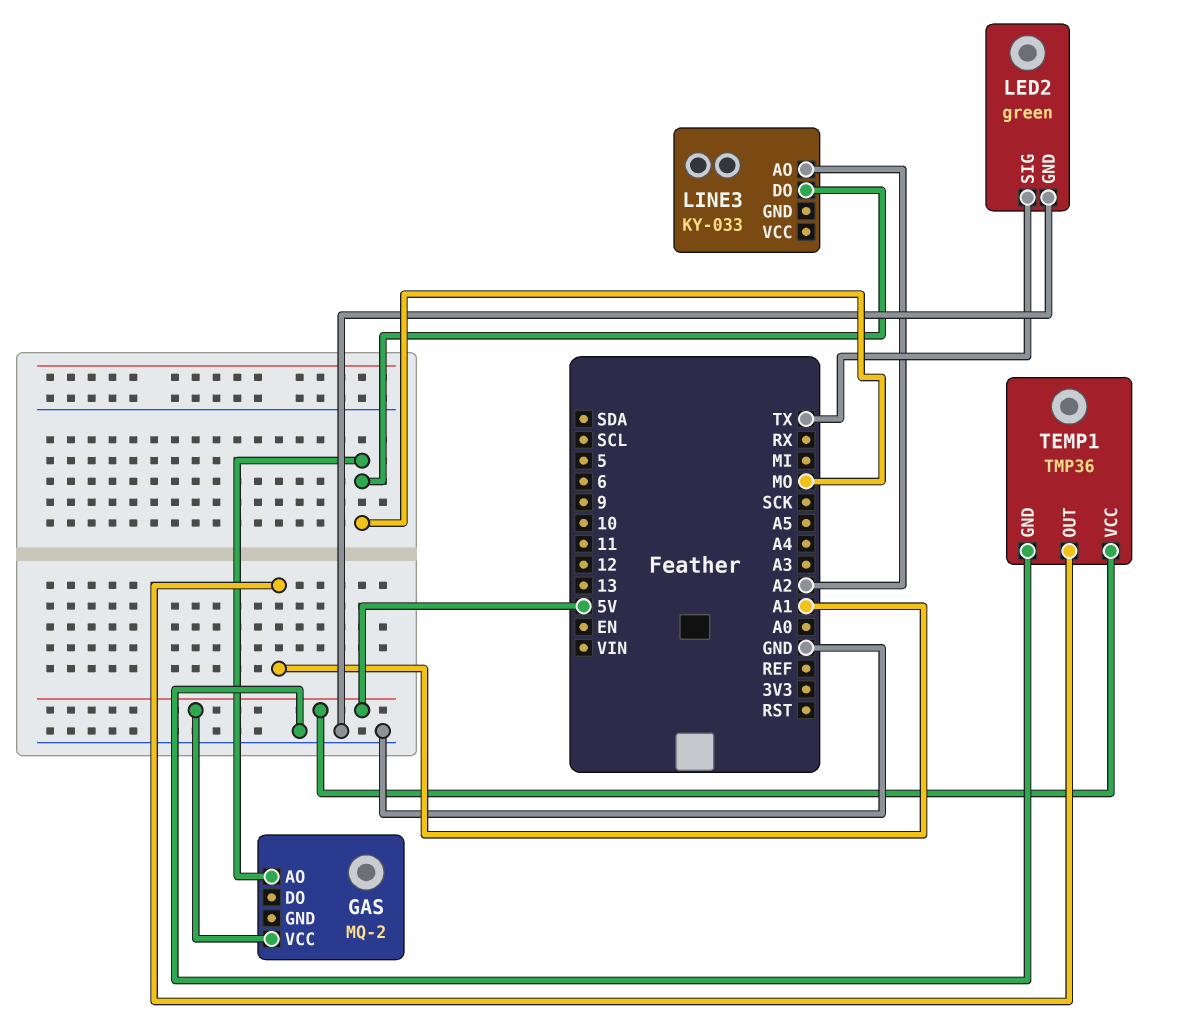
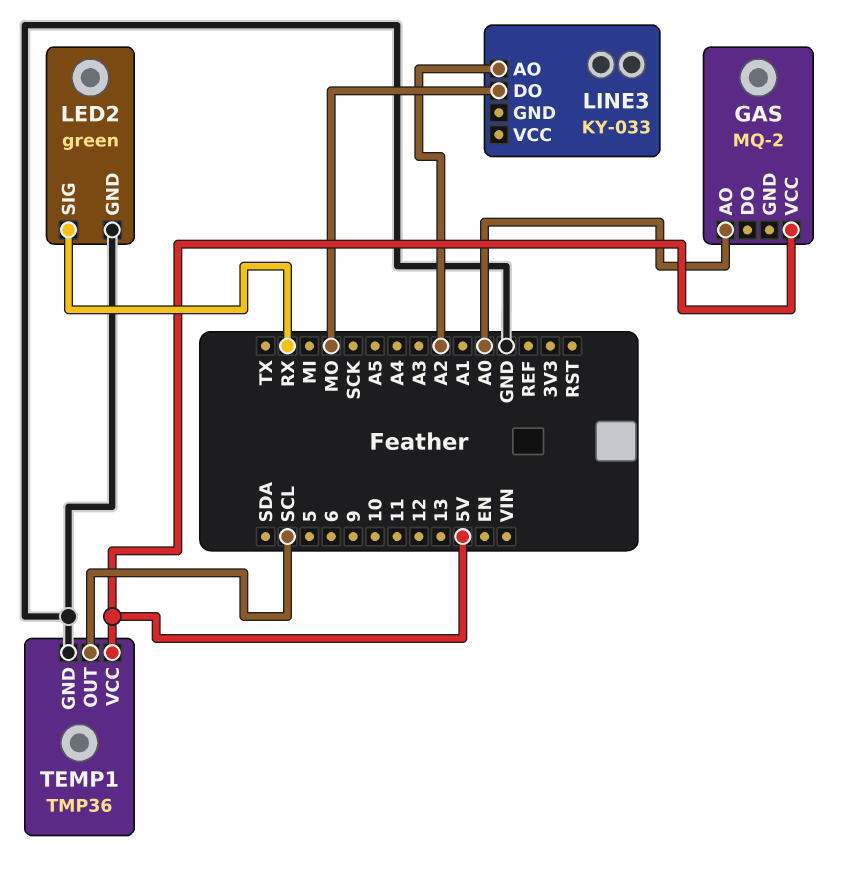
GAS pin AO: MO -> A0
LED2 pin SIG: TX -> RX
TEMP1 pin OUT: A1 -> SCL

